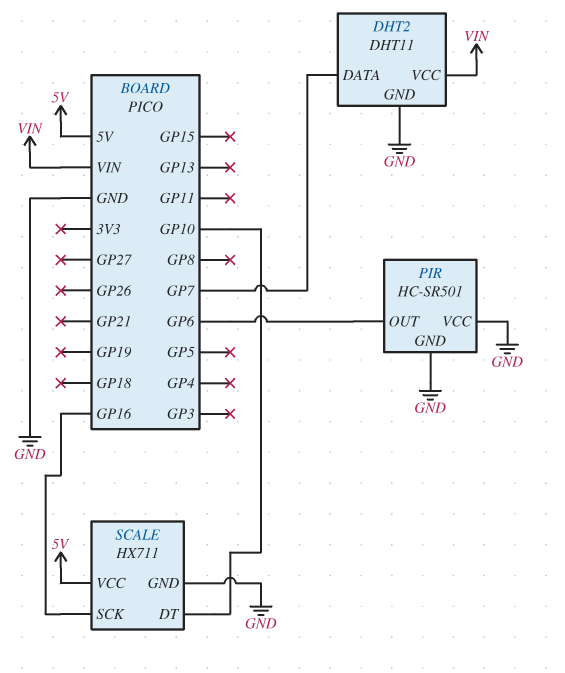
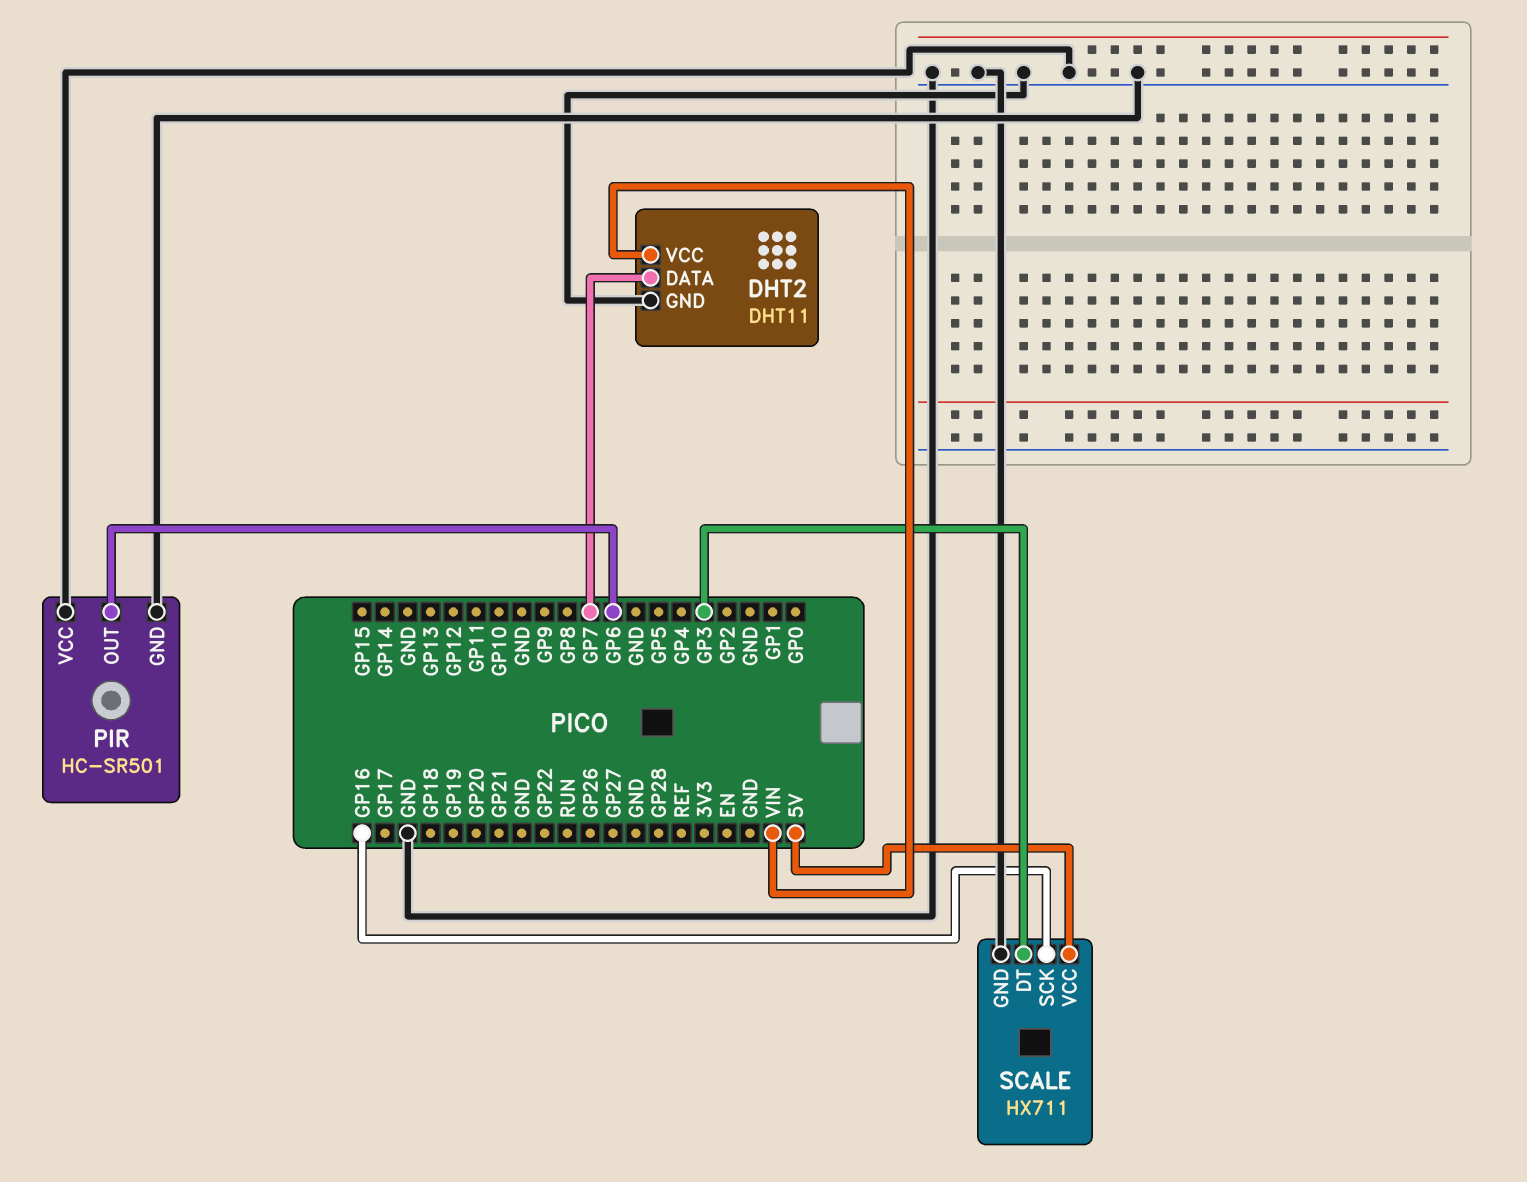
SCALE pin DT: GP10 -> GP3

